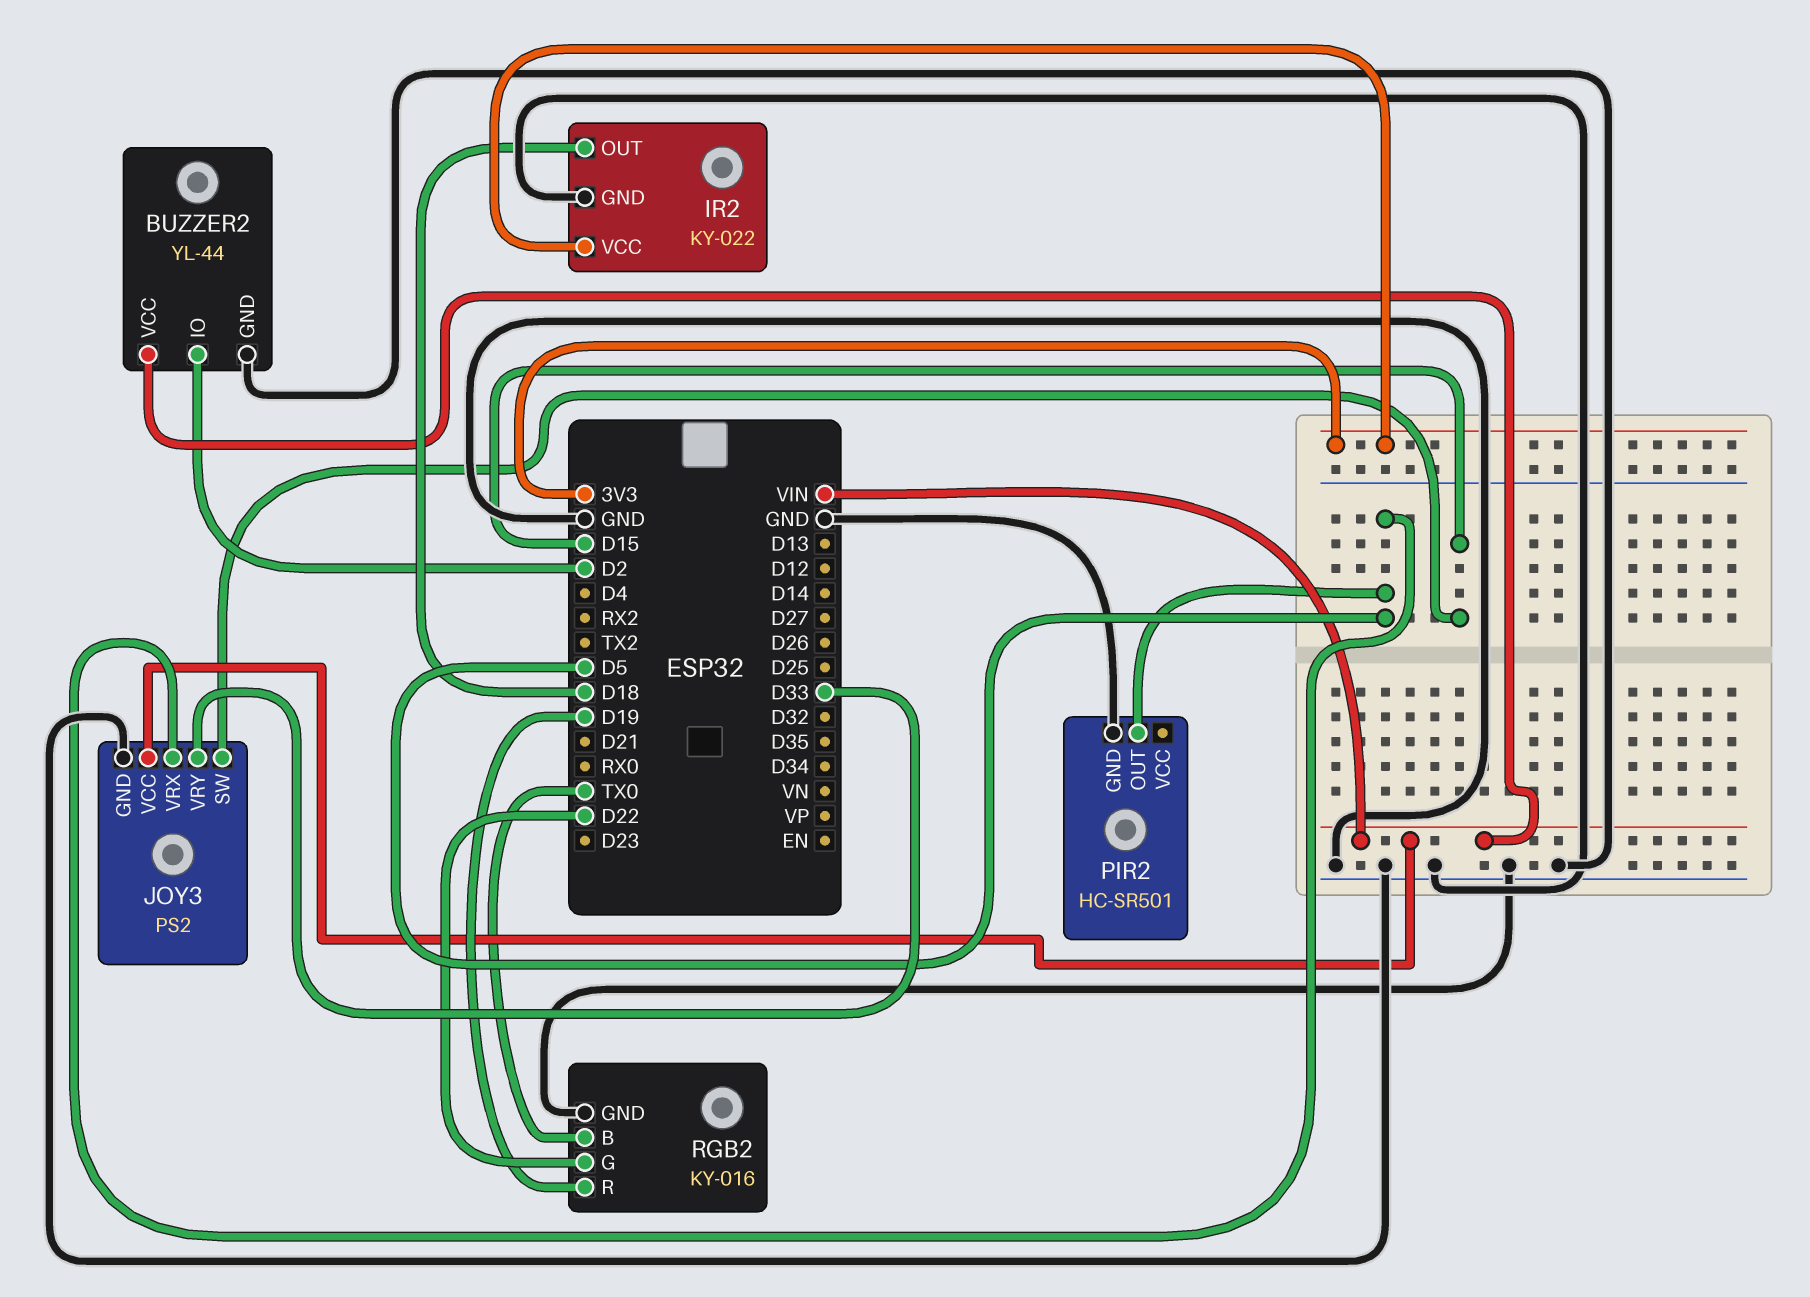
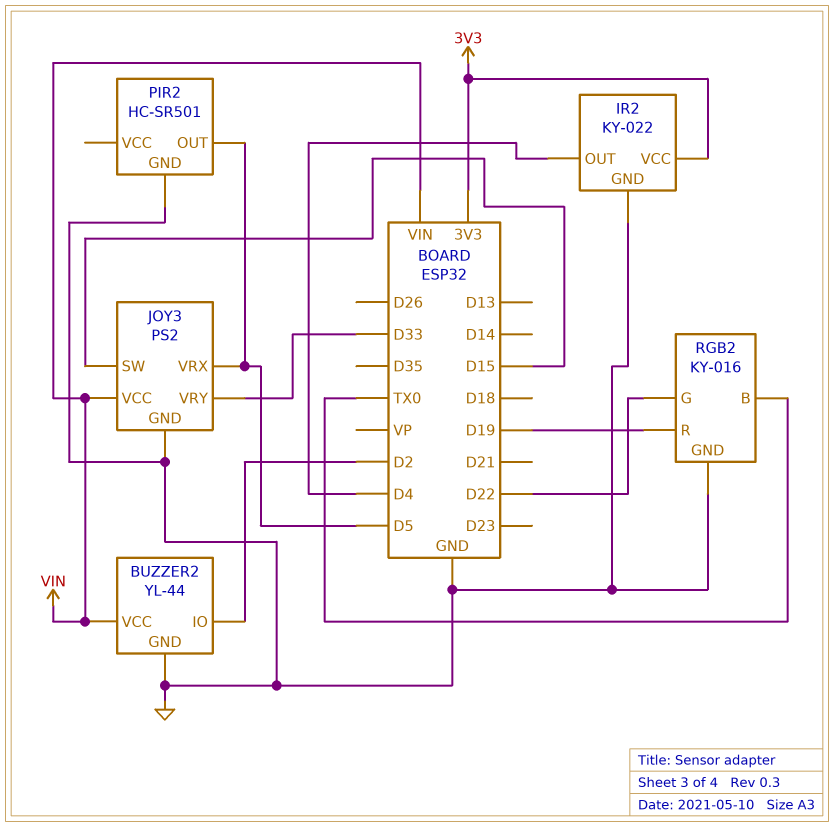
IR2 pin OUT: D18 -> D4

